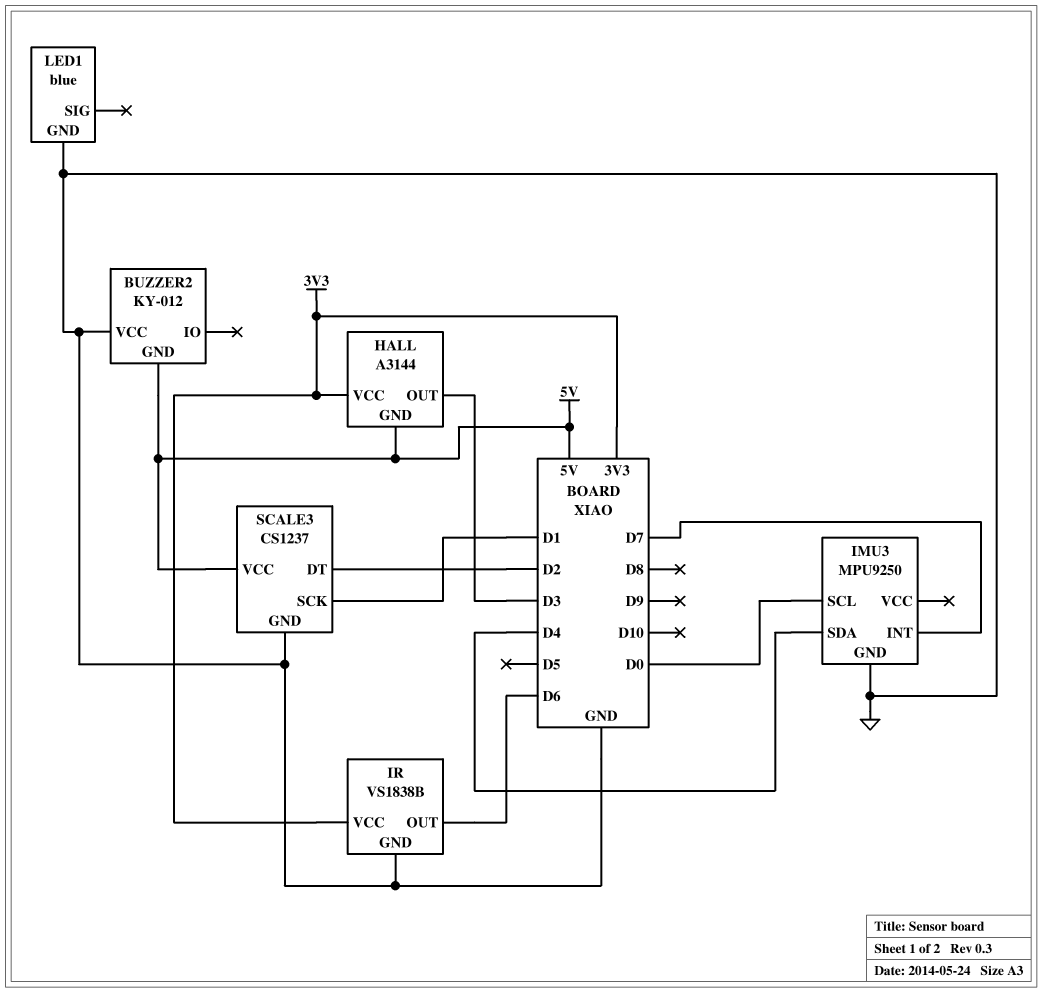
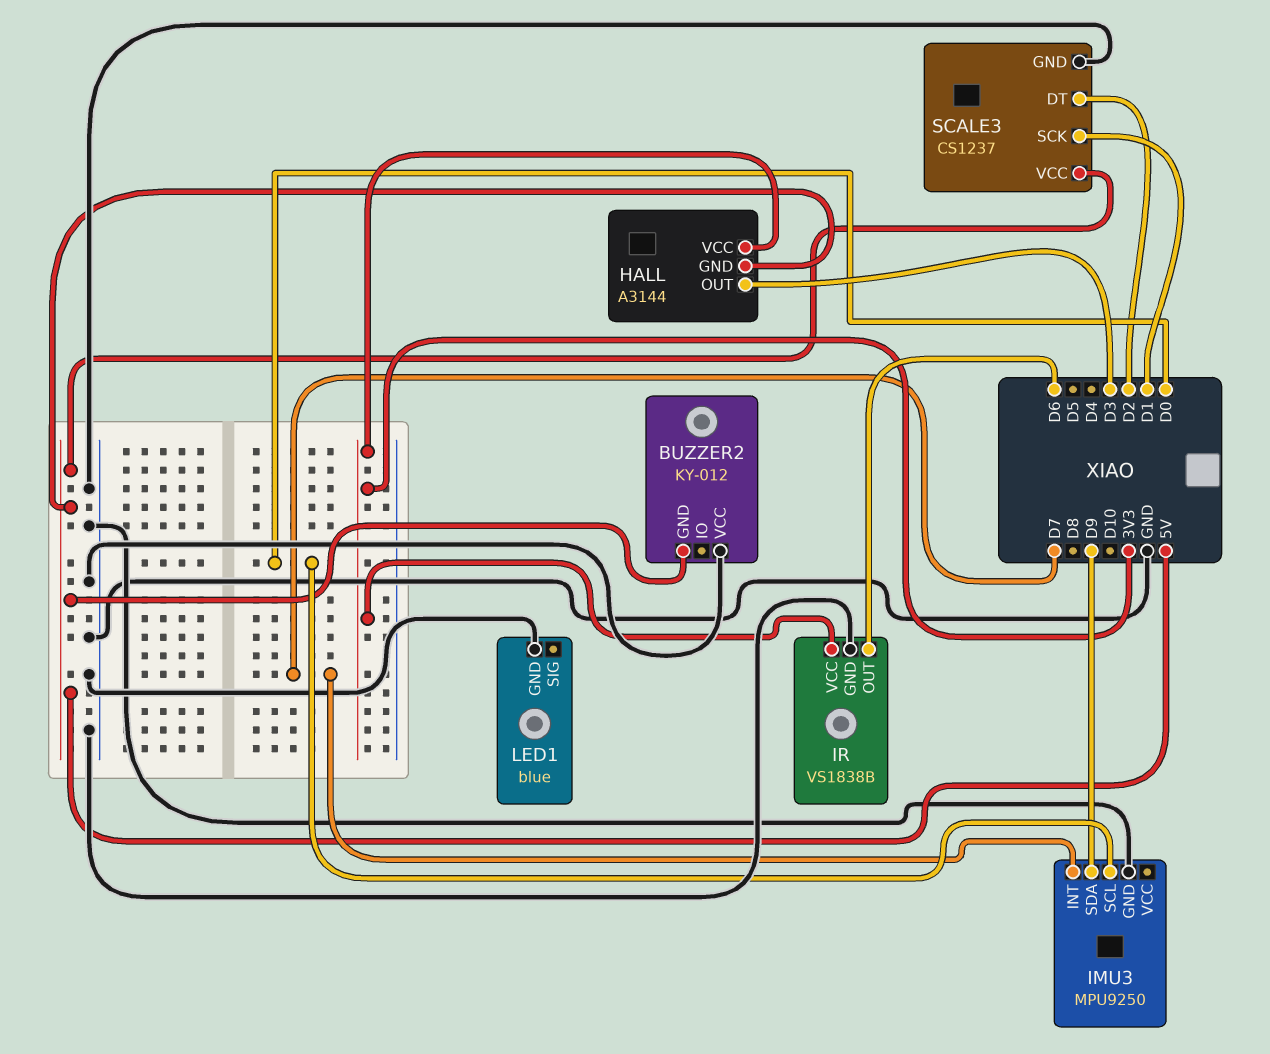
IMU3 pin SDA: D4 -> D9

